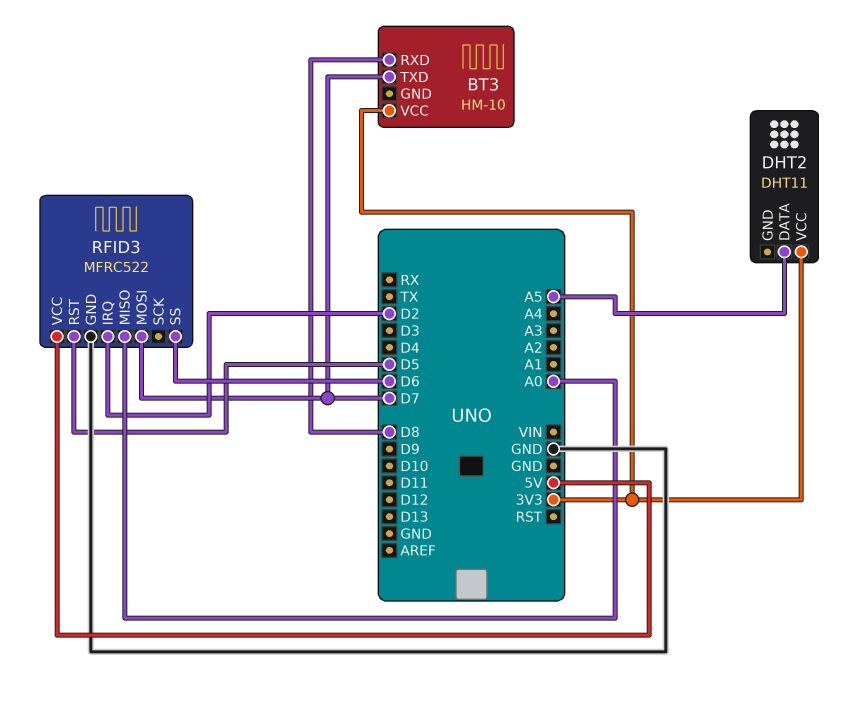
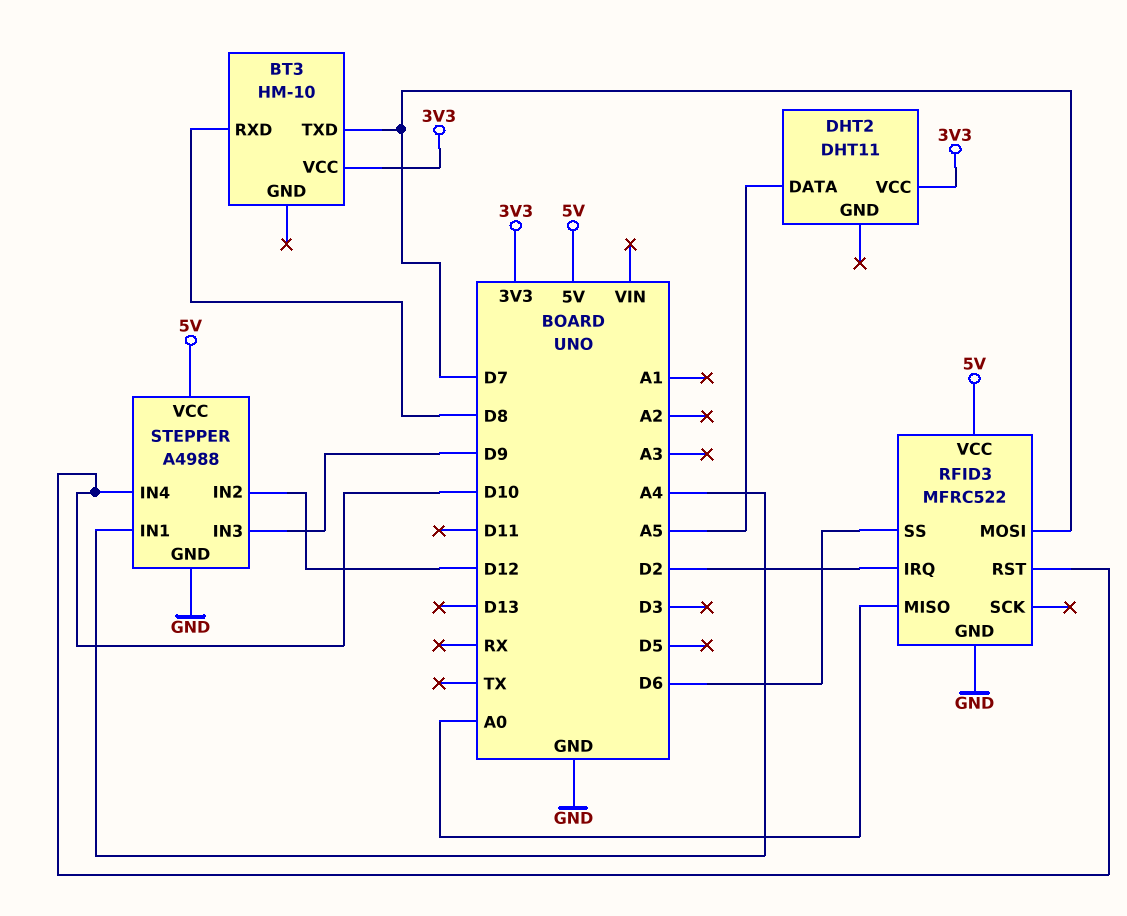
RFID3 pin RST: D5 -> D10
STEPPER: none -> A4988
STEPPER pin GND: none -> GND
STEPPER pin IN1: none -> A4
STEPPER pin IN2: none -> D12
STEPPER pin IN3: none -> D9
STEPPER pin IN4: none -> D10
STEPPER pin VCC: none -> 5V

